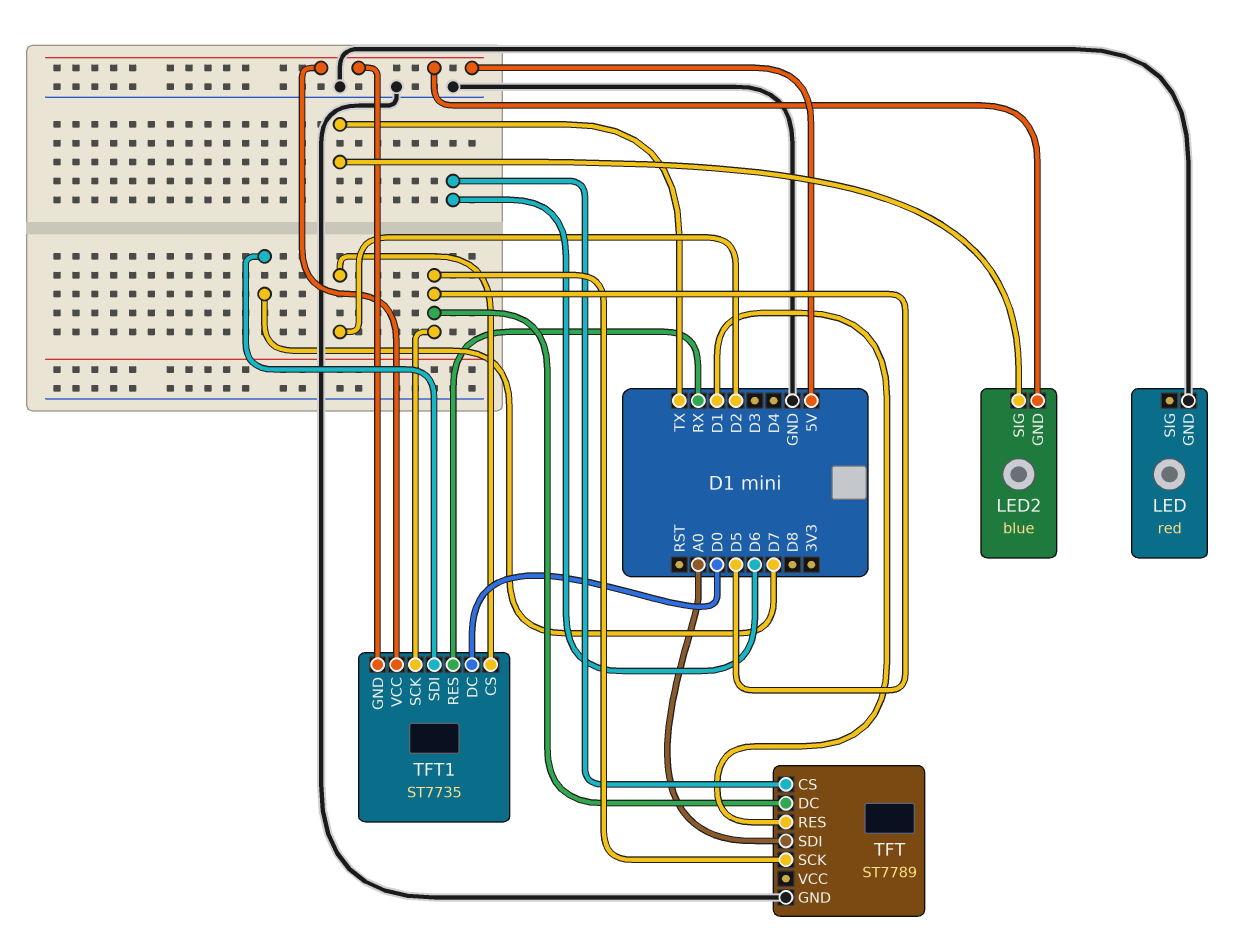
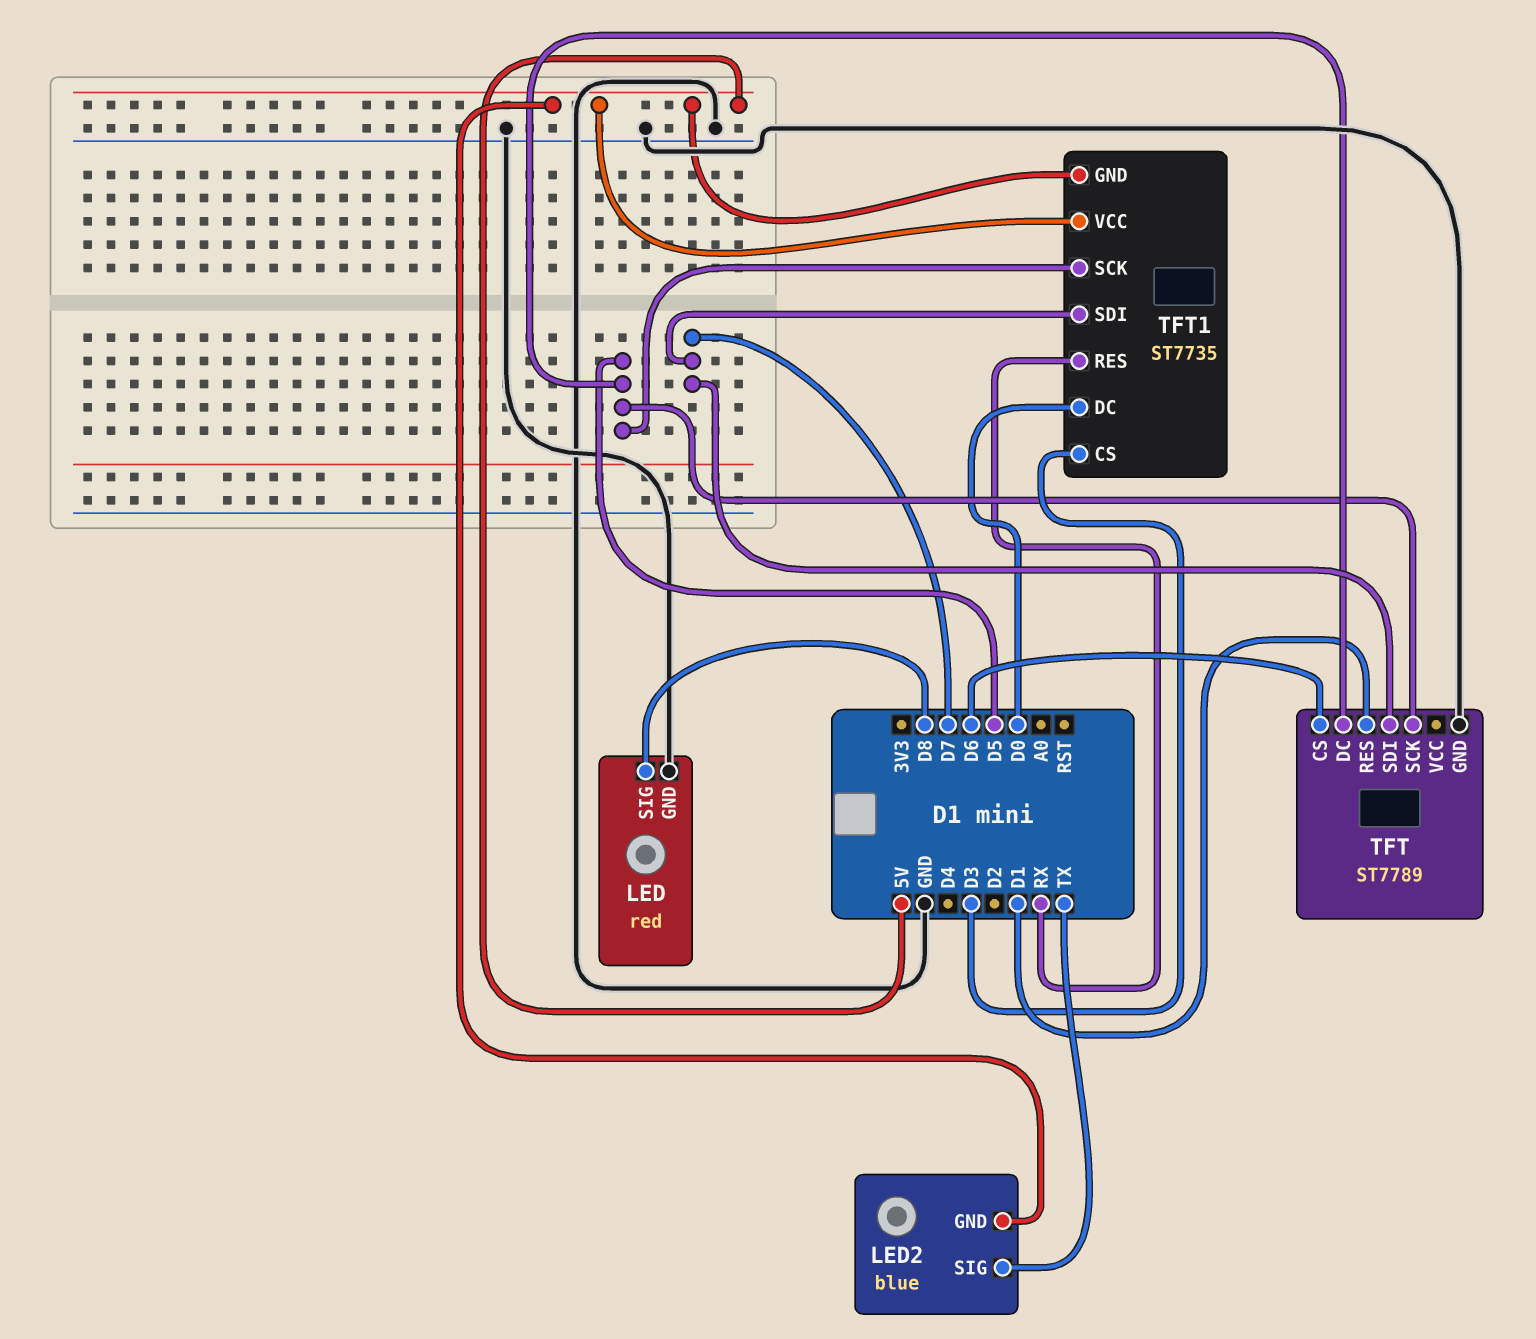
LED pin SIG: none -> D8
TFT pin SDI: A0 -> D7
TFT1 pin CS: D2 -> D3

